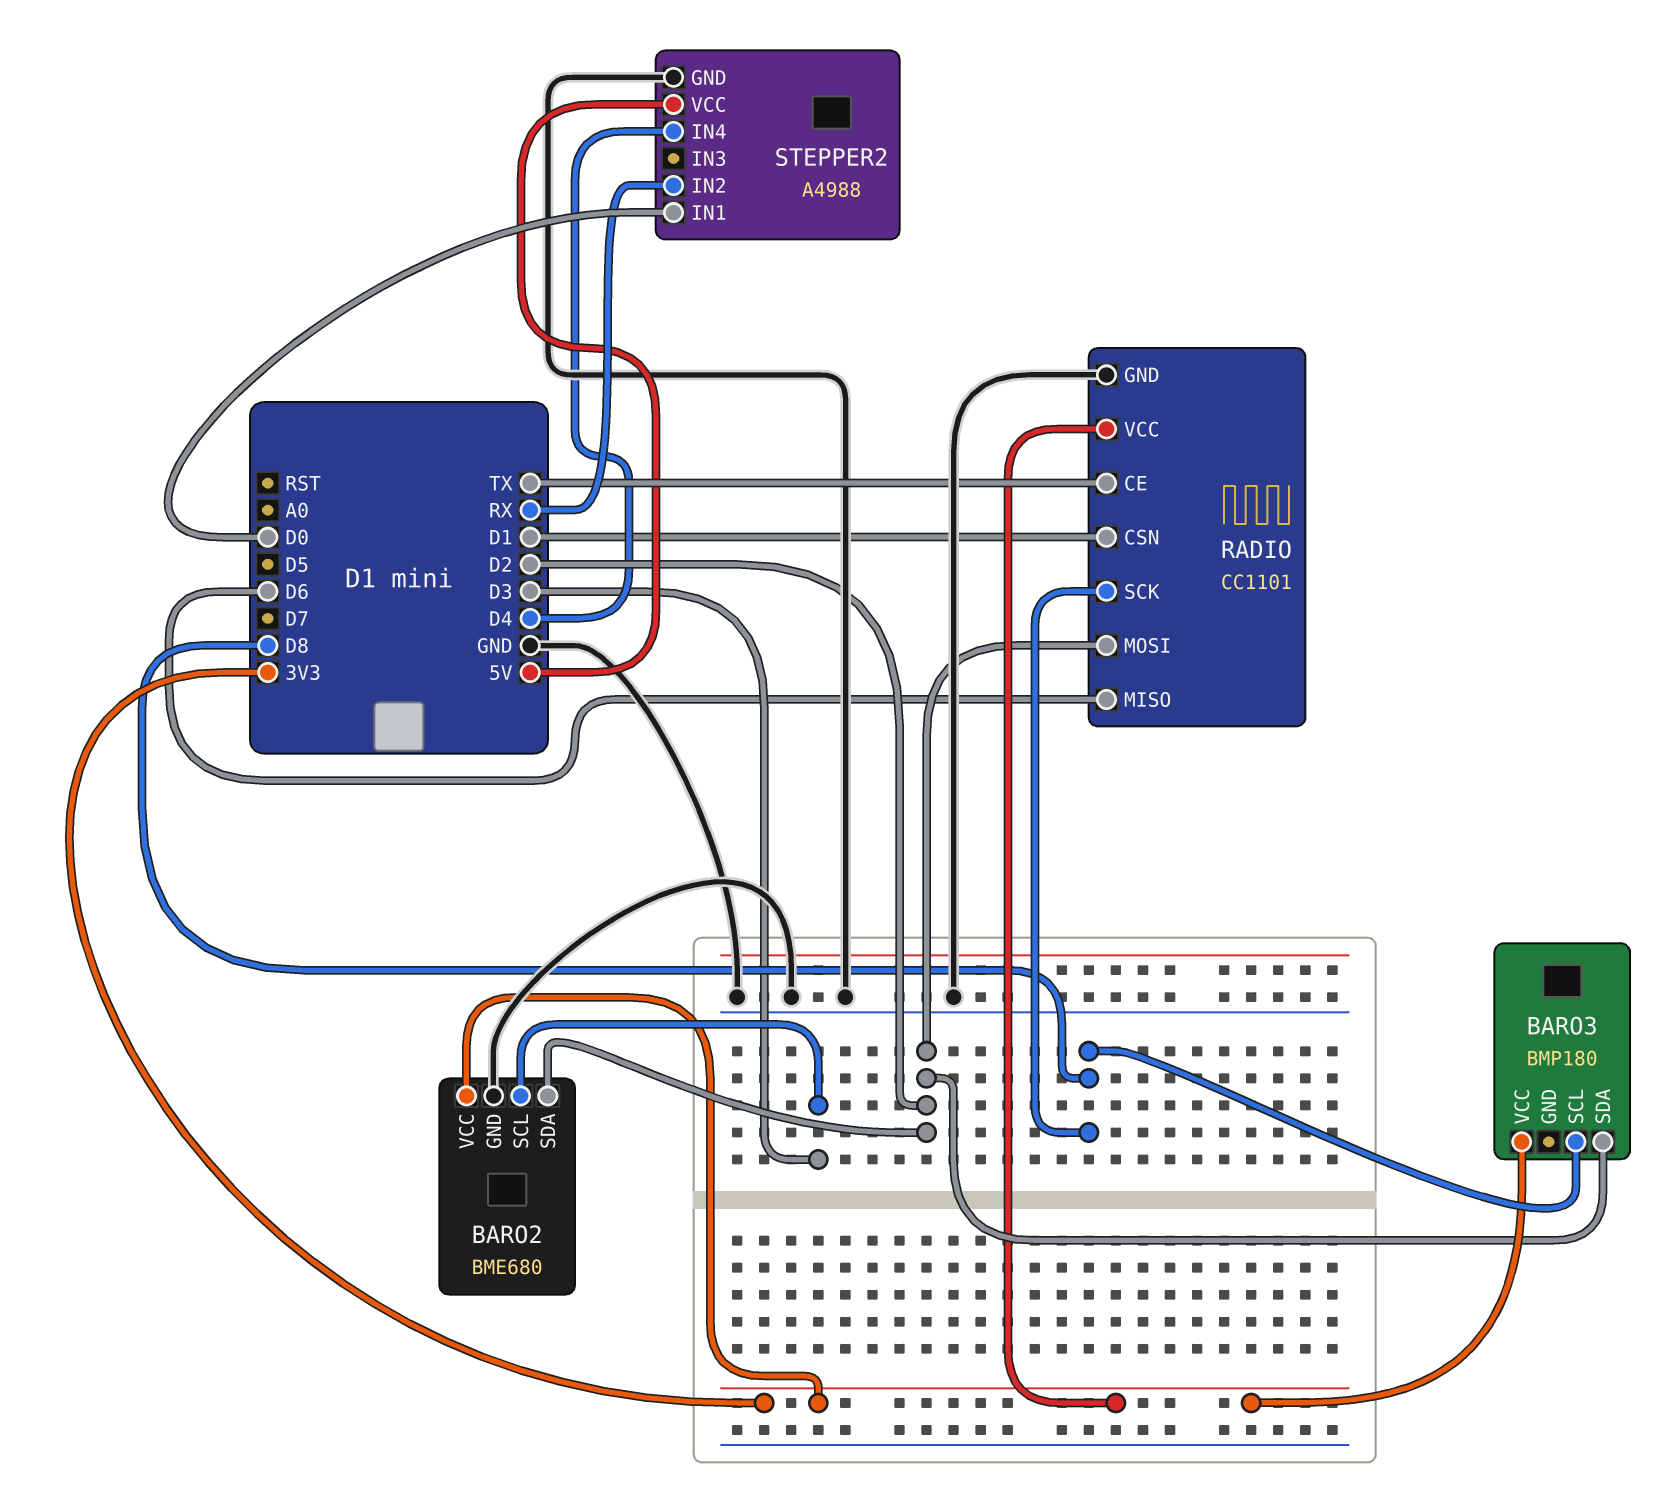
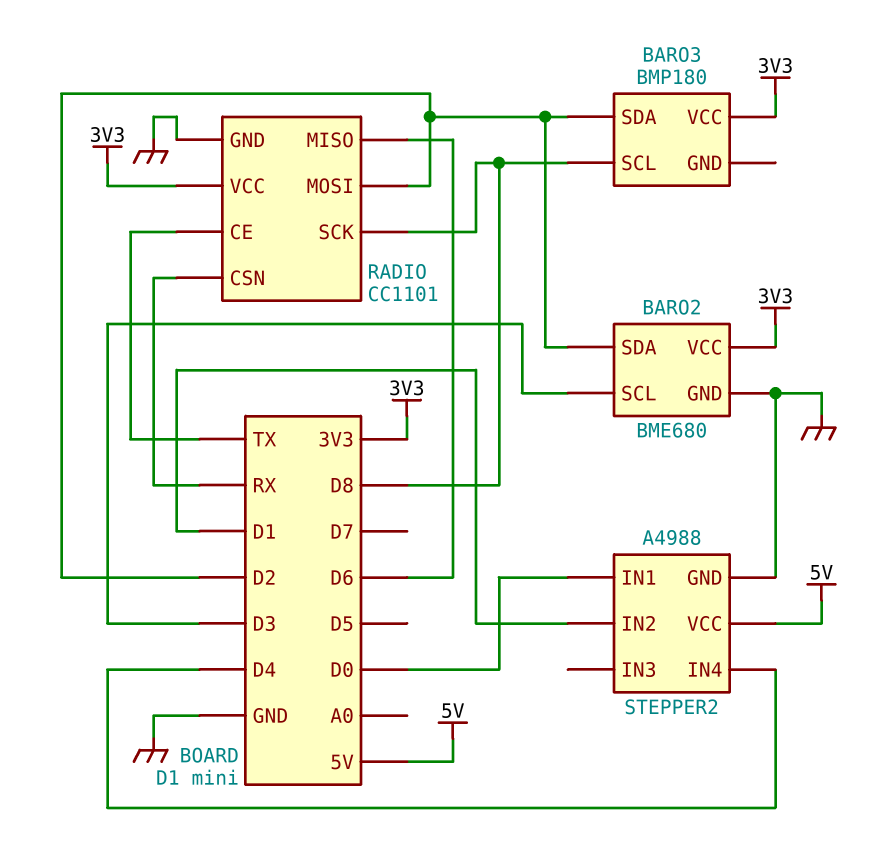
RADIO pin CSN: D1 -> RX
STEPPER2 pin IN2: RX -> D1

